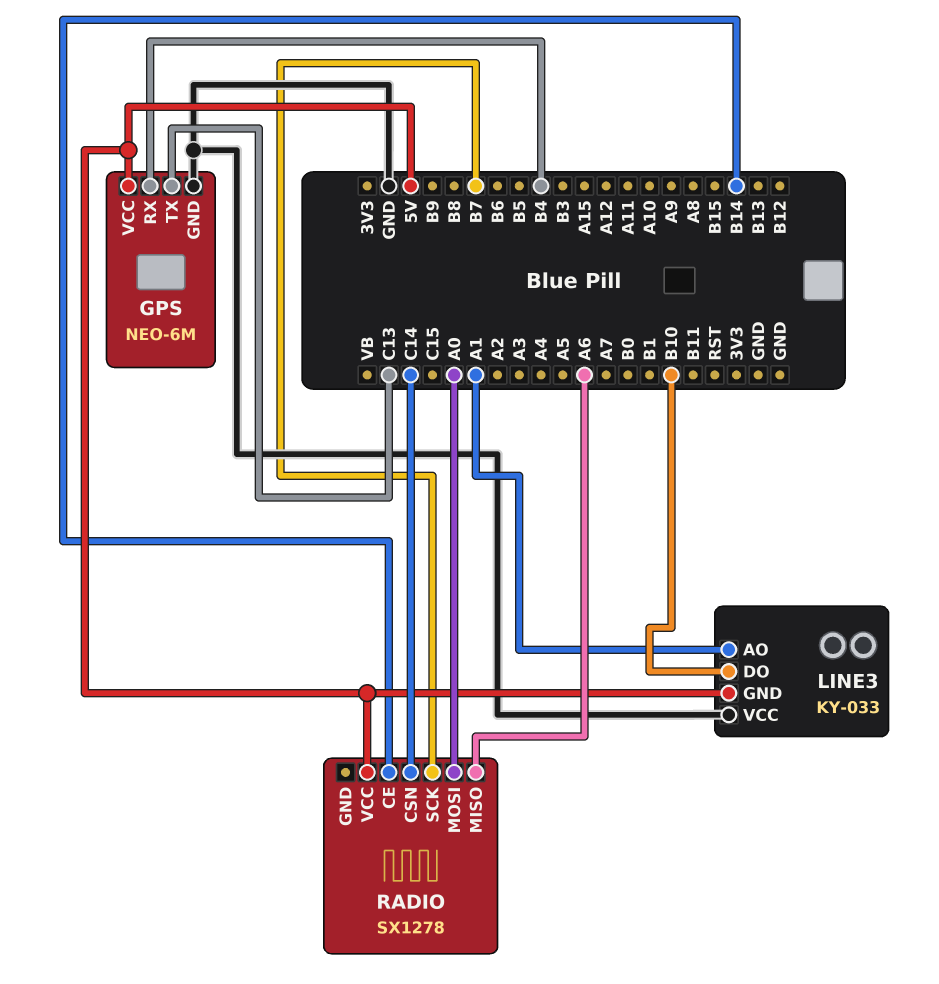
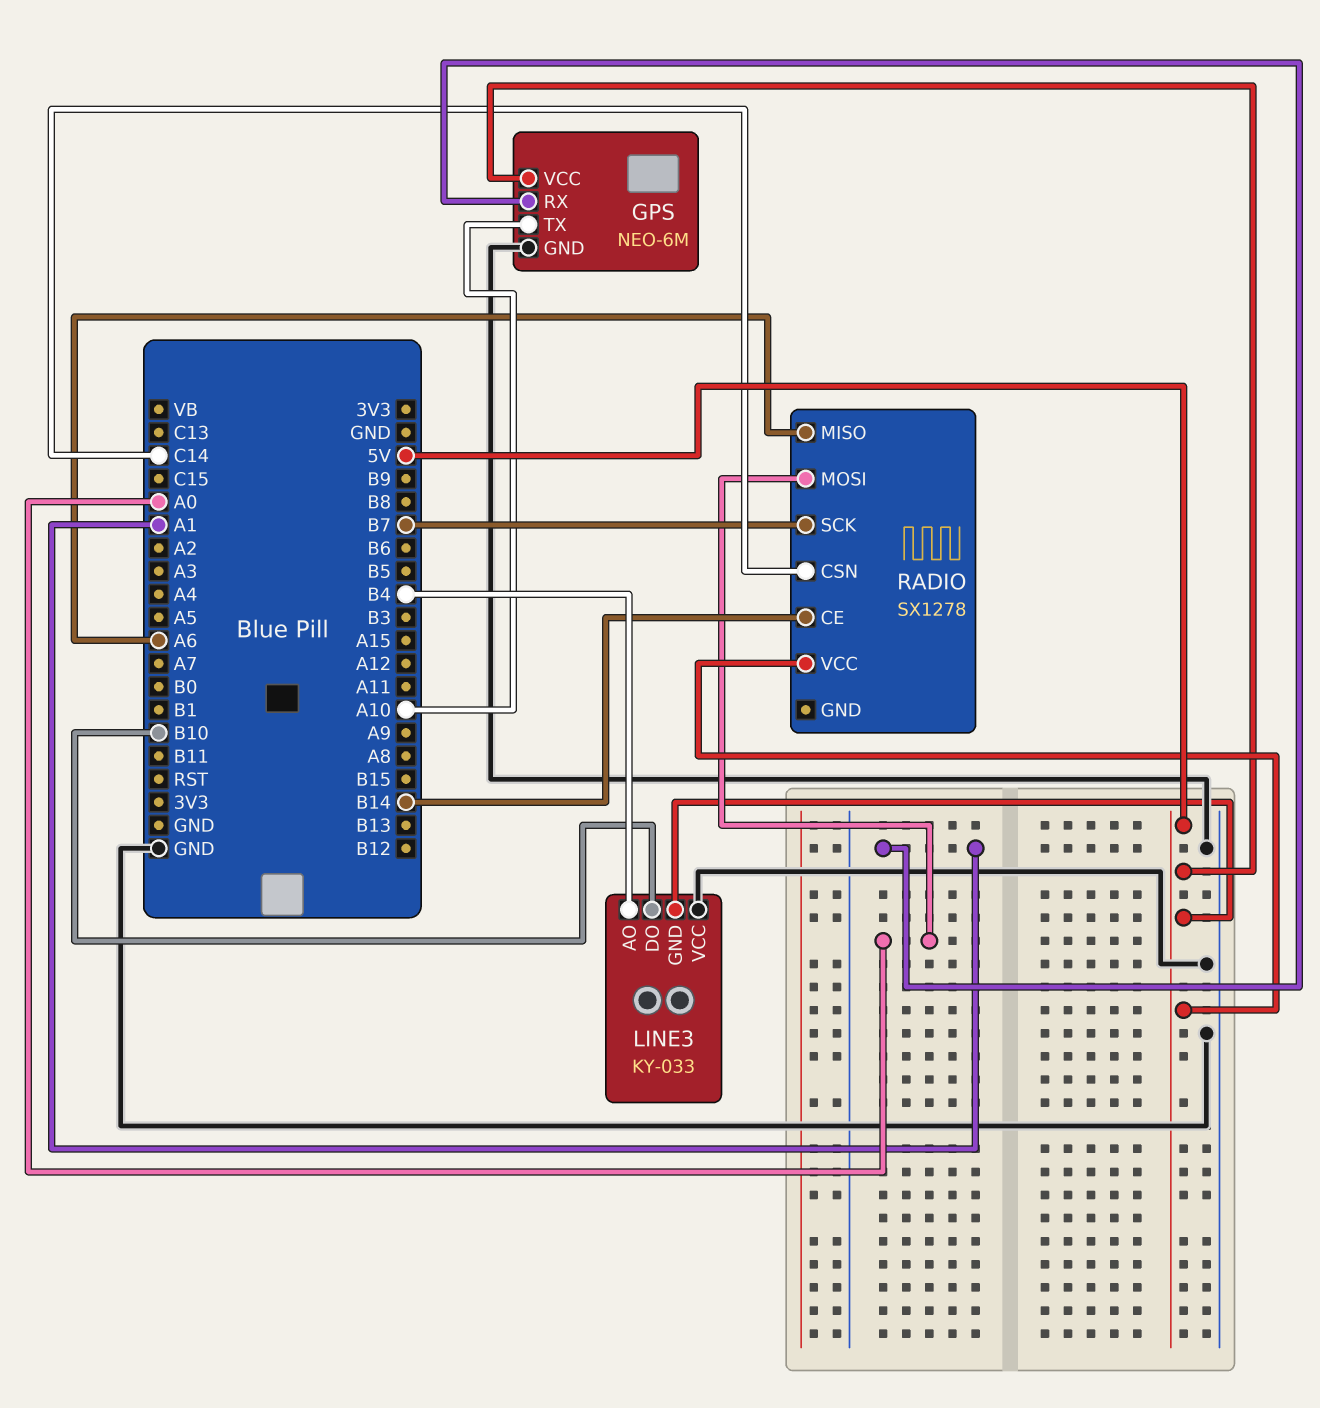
GPS pin RX: B4 -> A1
GPS pin TX: C13 -> A10
LINE3 pin AO: A1 -> B4

